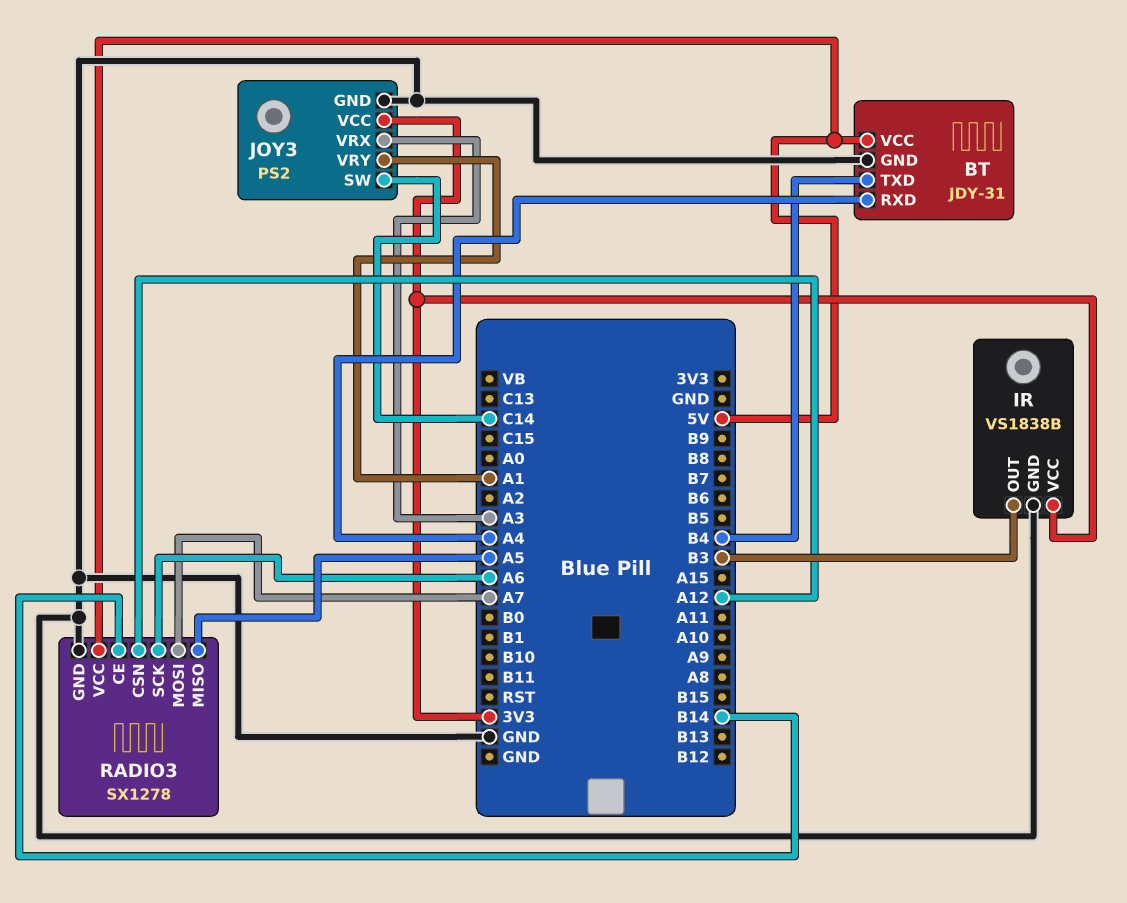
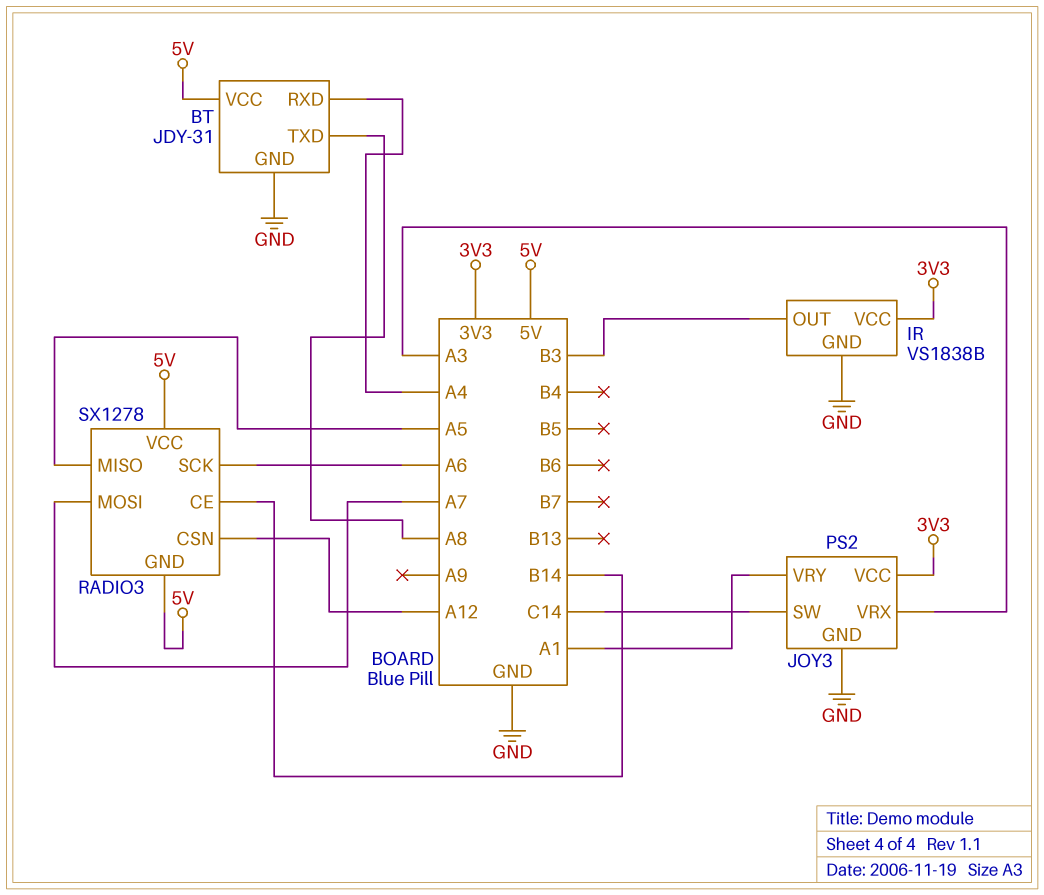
BT pin TXD: B4 -> A8
RADIO3 pin GND: GND -> 5V

